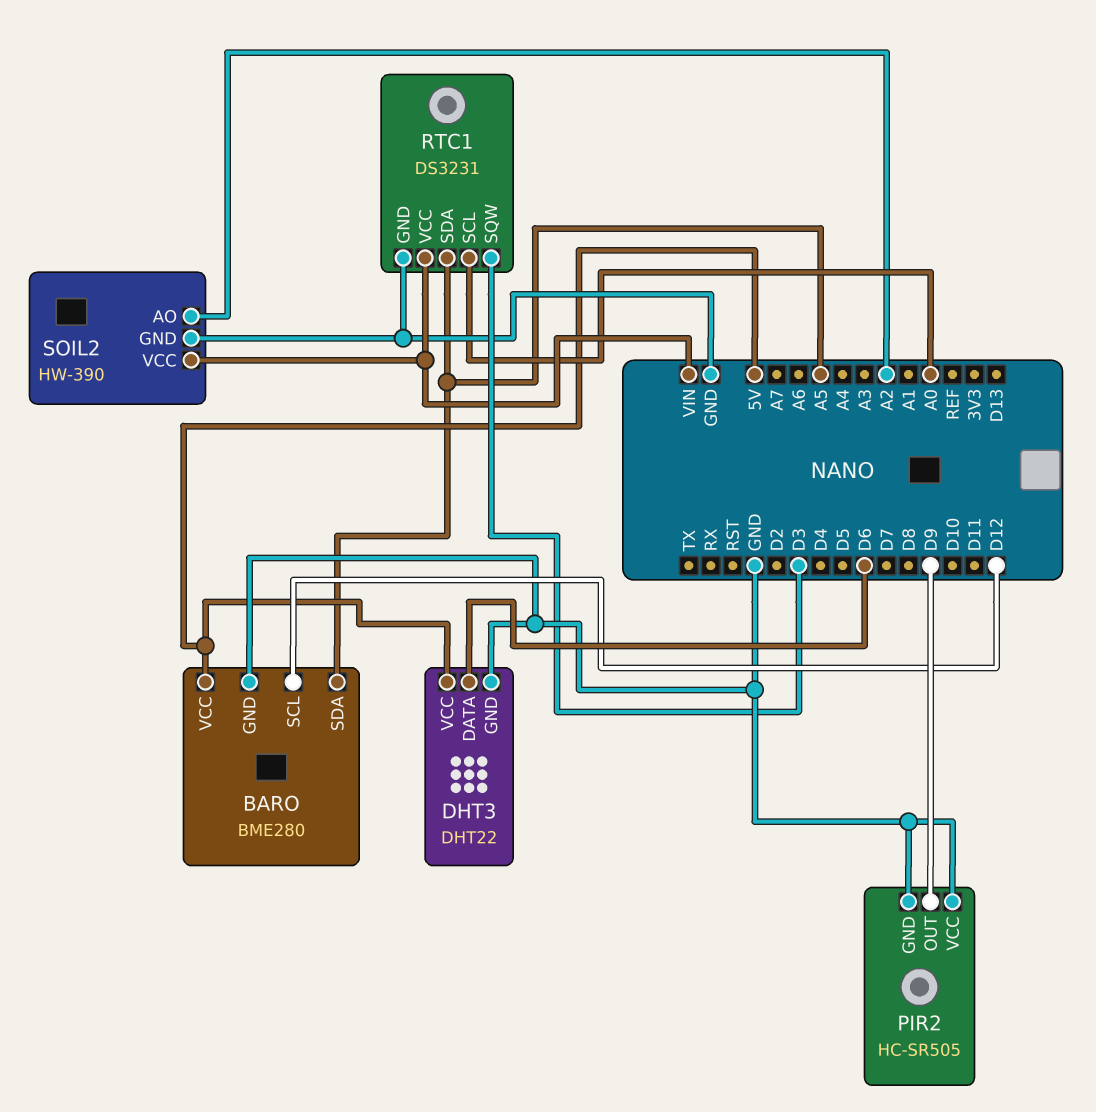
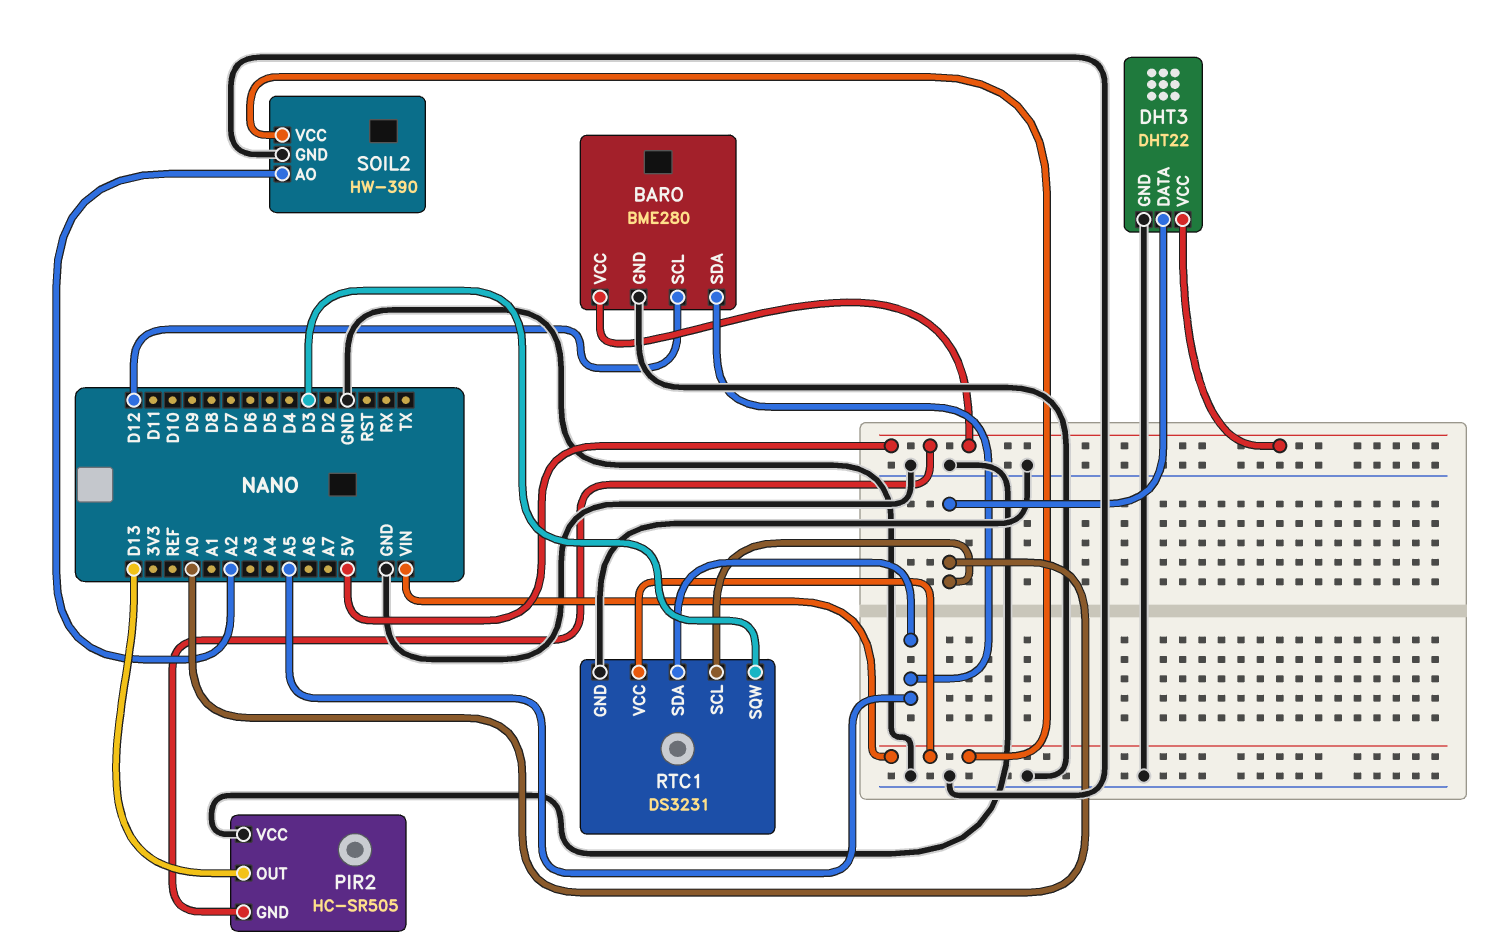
DHT3 pin DATA: D6 -> A0
PIR2 pin GND: GND -> 5V
PIR2 pin OUT: D9 -> D13

